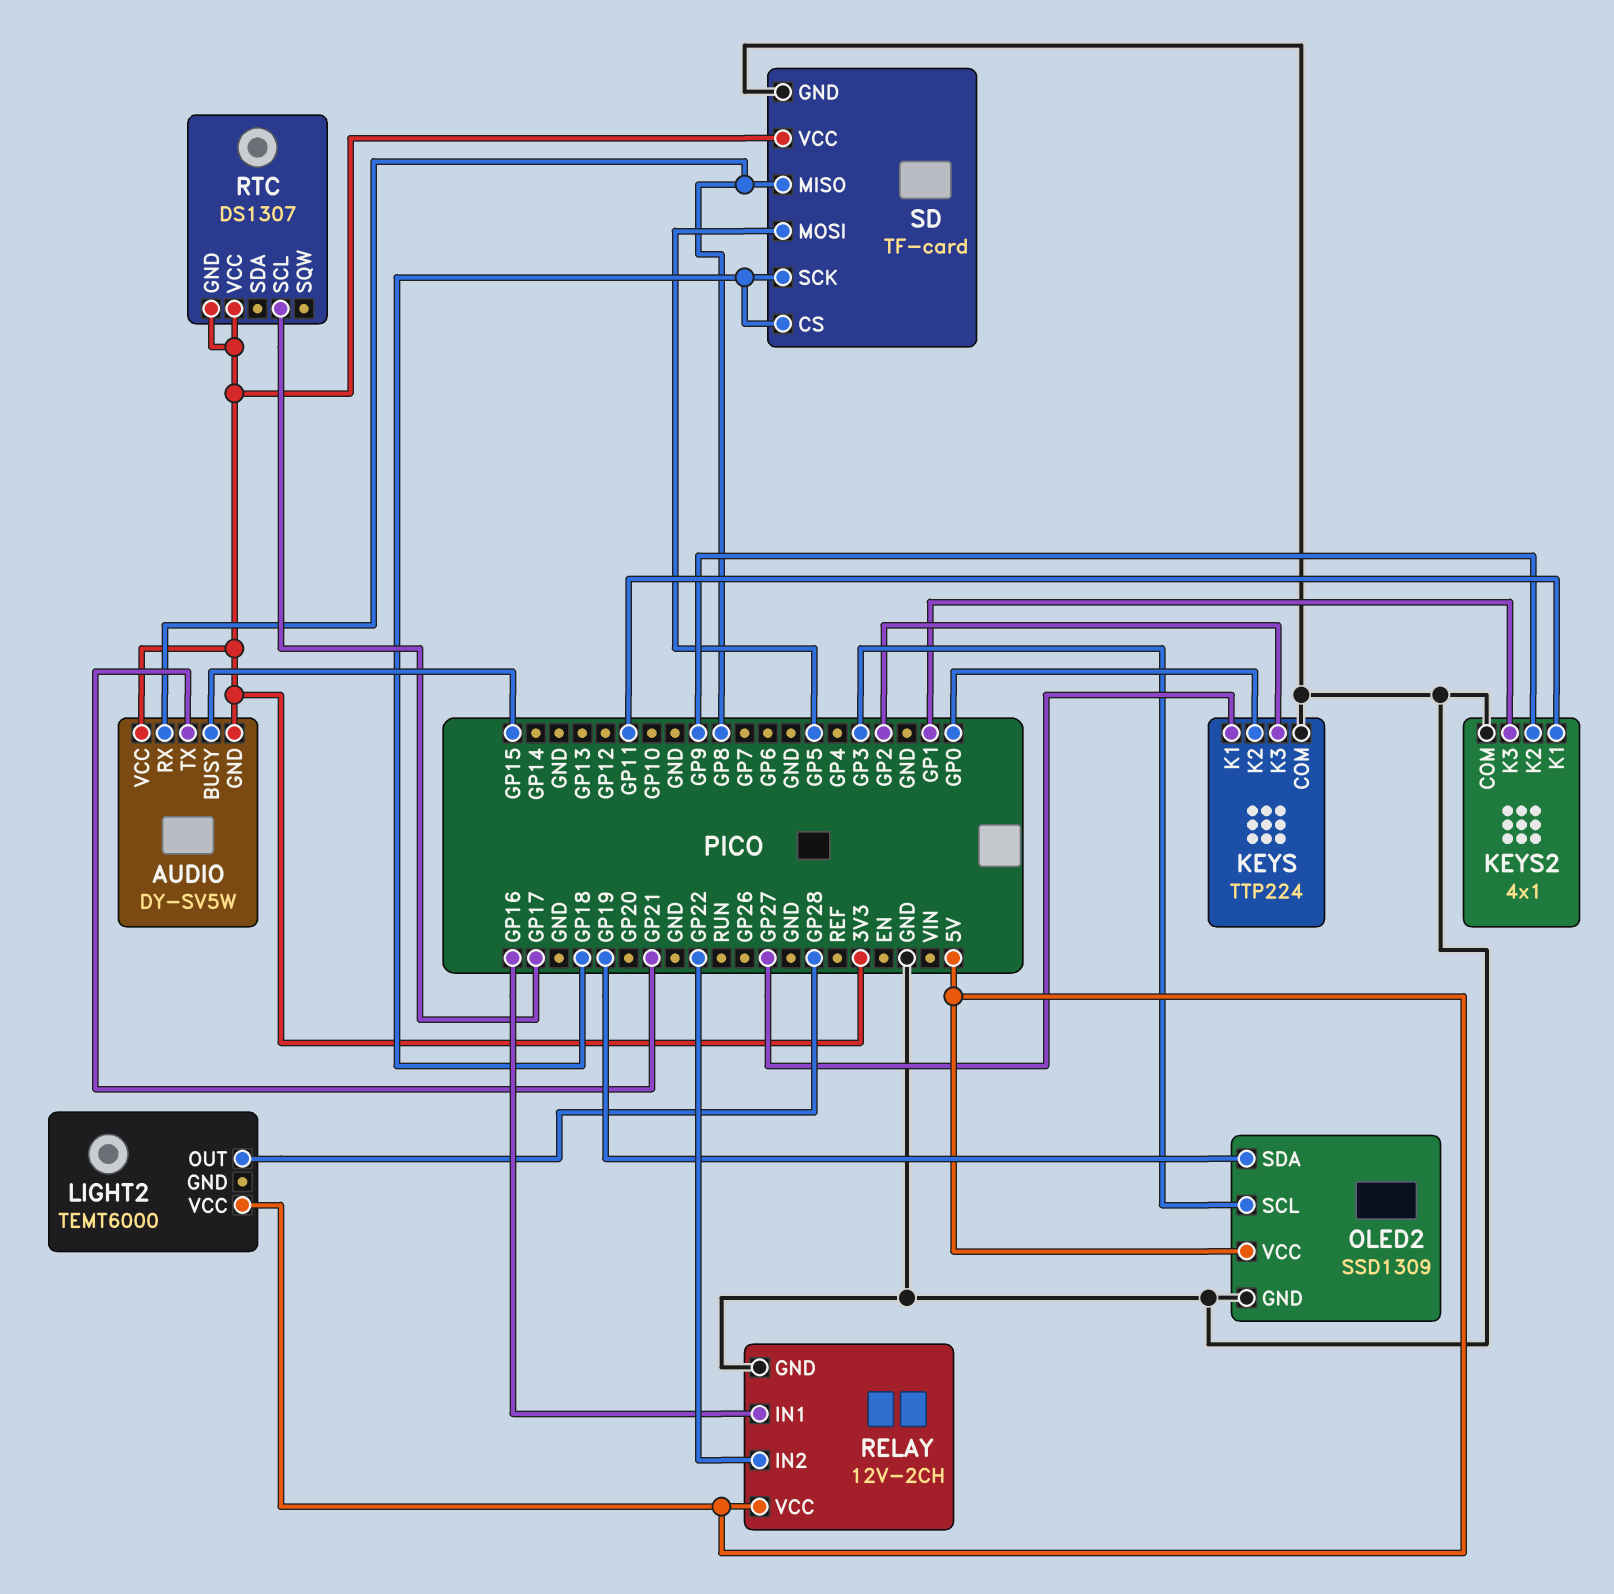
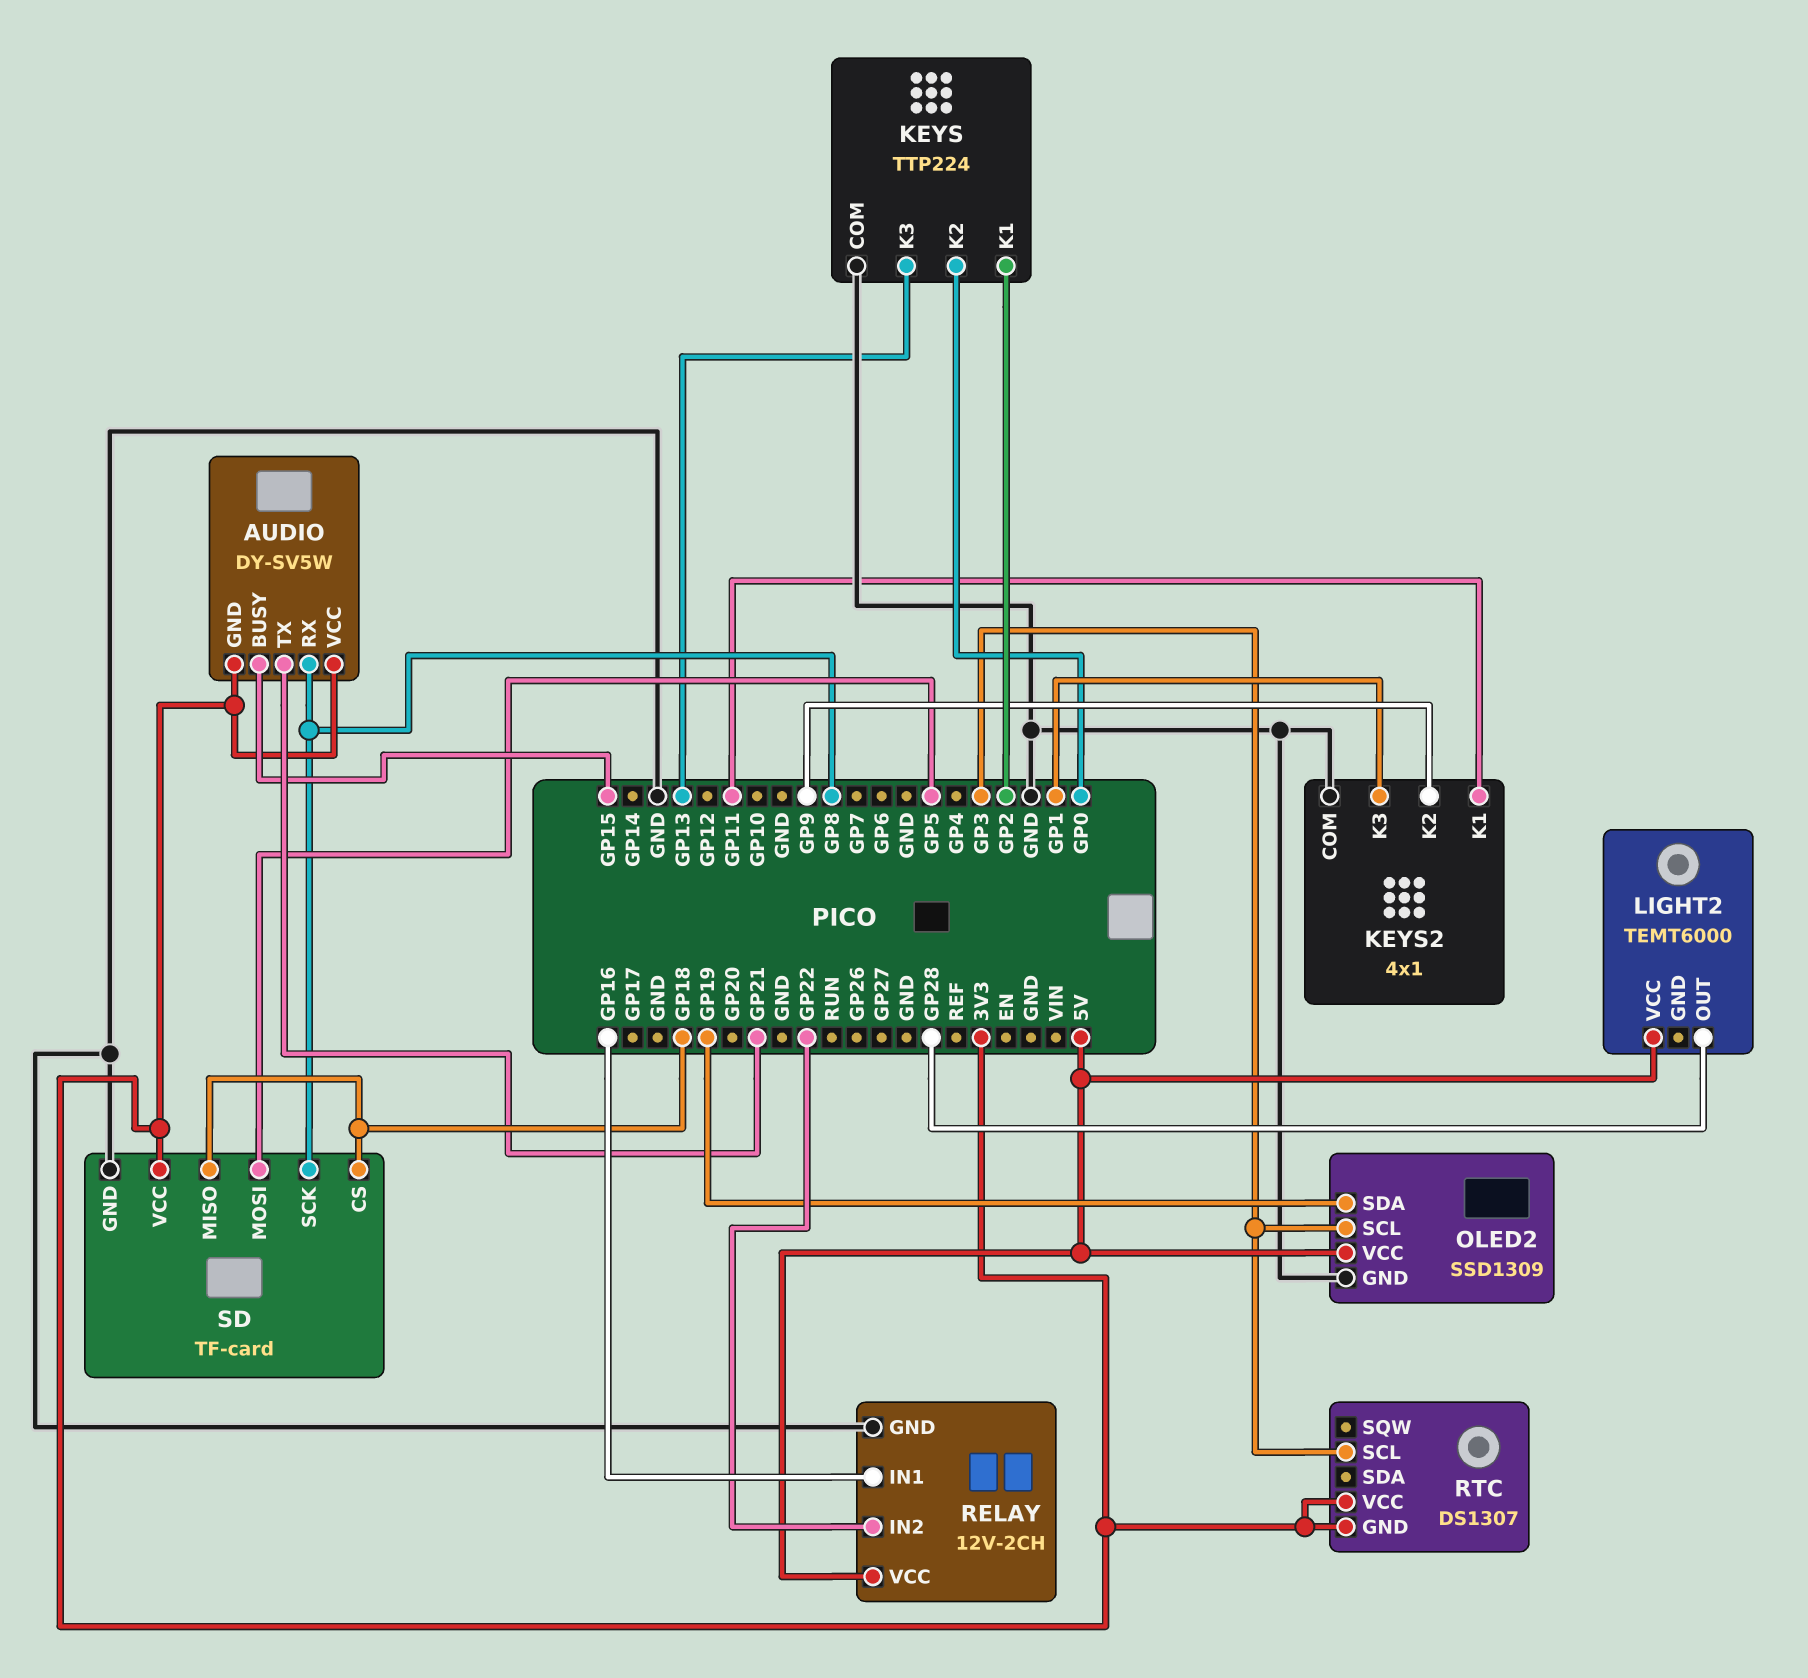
KEYS pin K1: GP27 -> GP2
KEYS pin K3: GP2 -> GP13
RTC pin SCL: GP17 -> GP3
SD pin MISO: GP8 -> GP18
SD pin SCK: GP18 -> GP8

